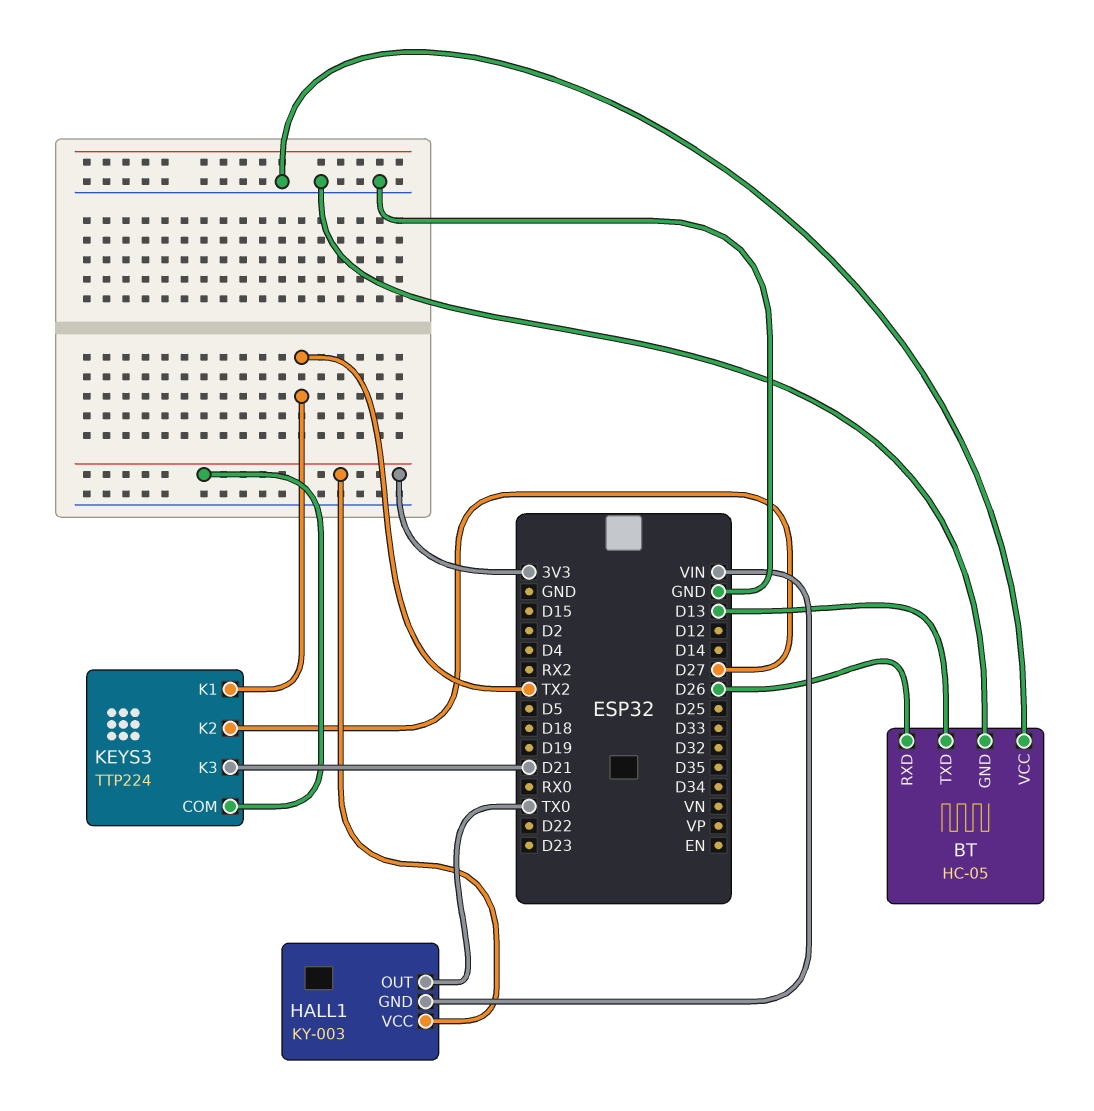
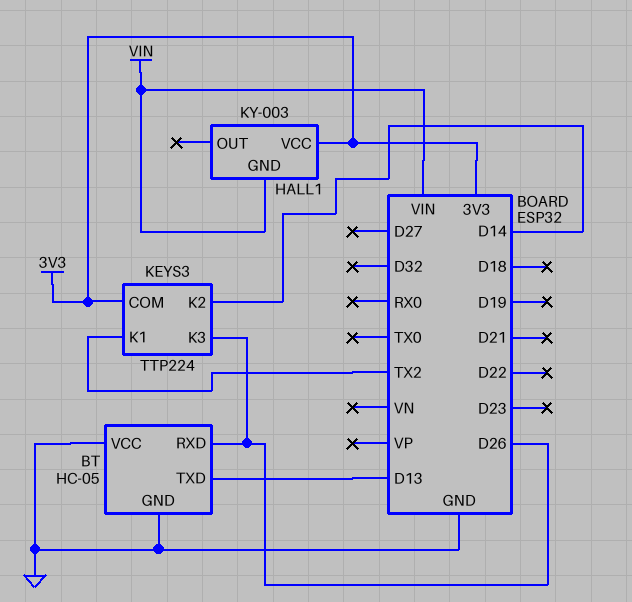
HALL1 pin OUT: TX0 -> none
KEYS3 pin K2: D27 -> D14
KEYS3 pin K3: D21 -> D26

